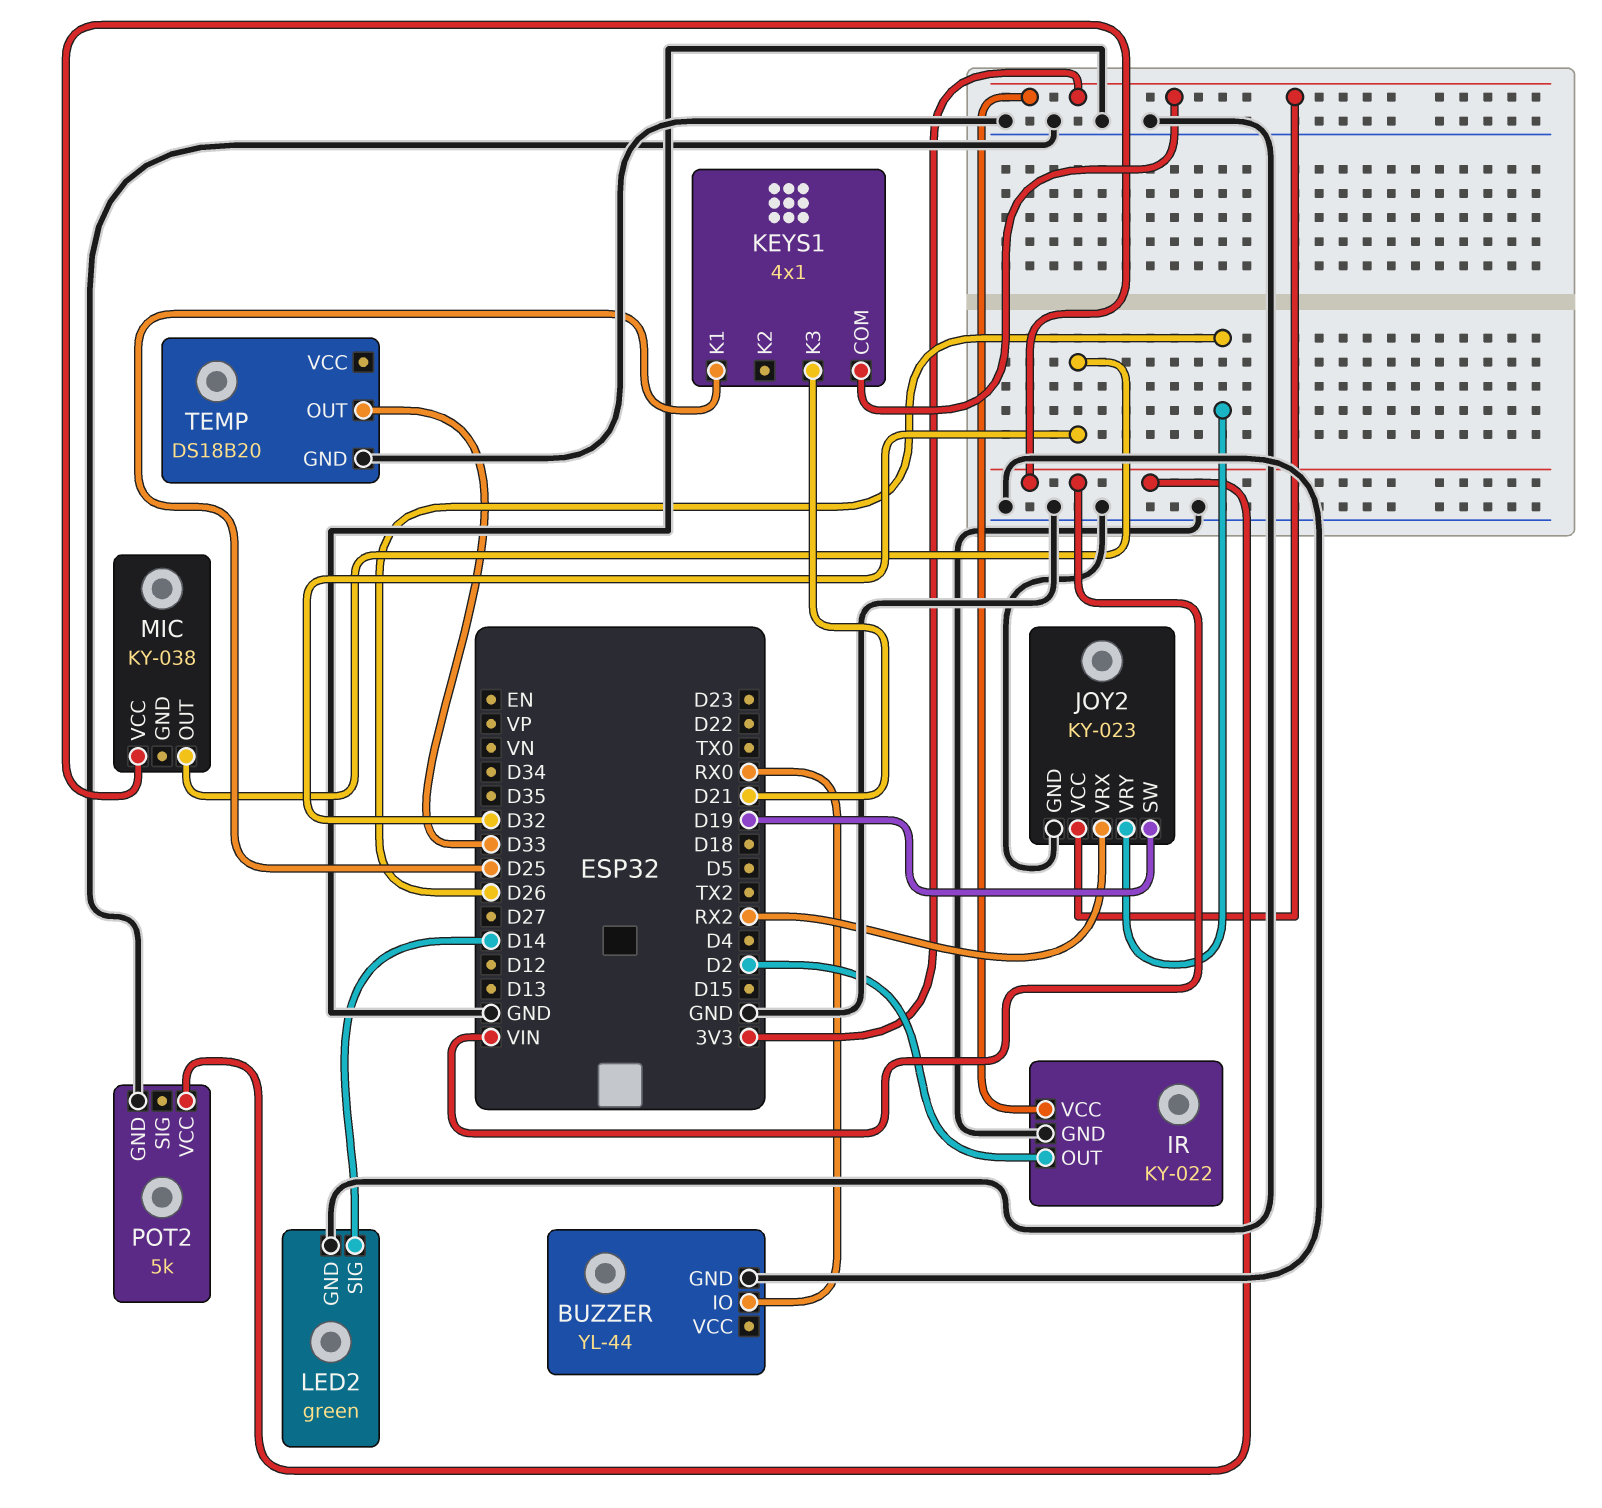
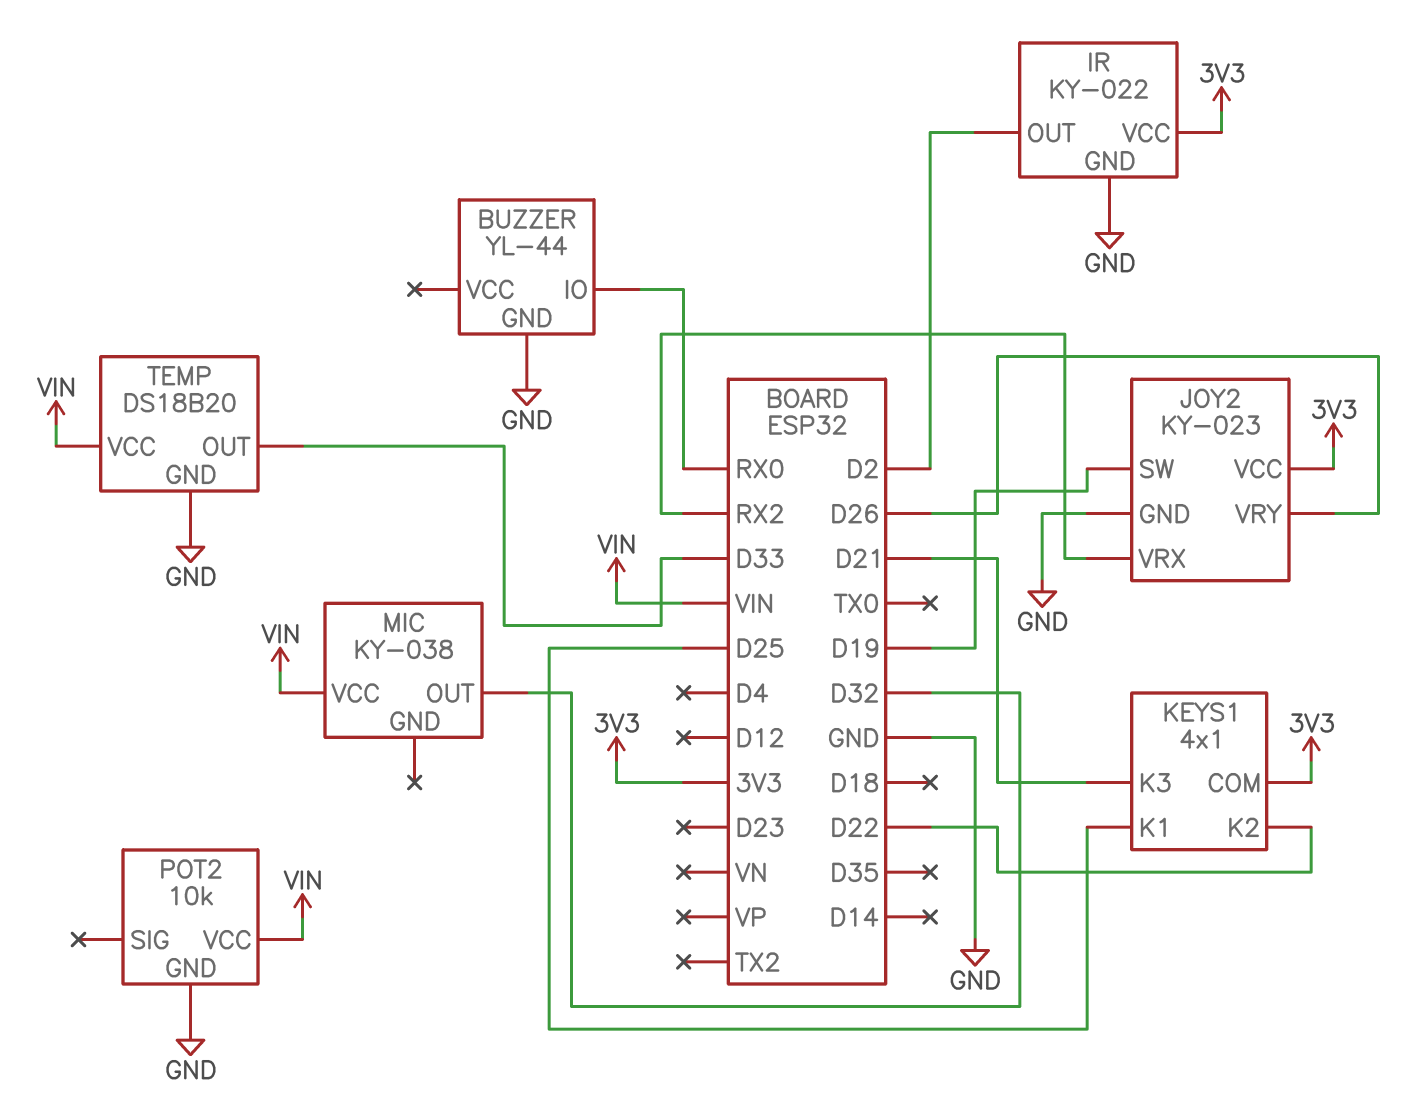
KEYS1 pin K2: none -> D22
LED2: green -> none
LED2 pin GND: GND -> none
LED2 pin SIG: D14 -> none
POT2: 5k -> 10k
TEMP pin VCC: none -> VIN

